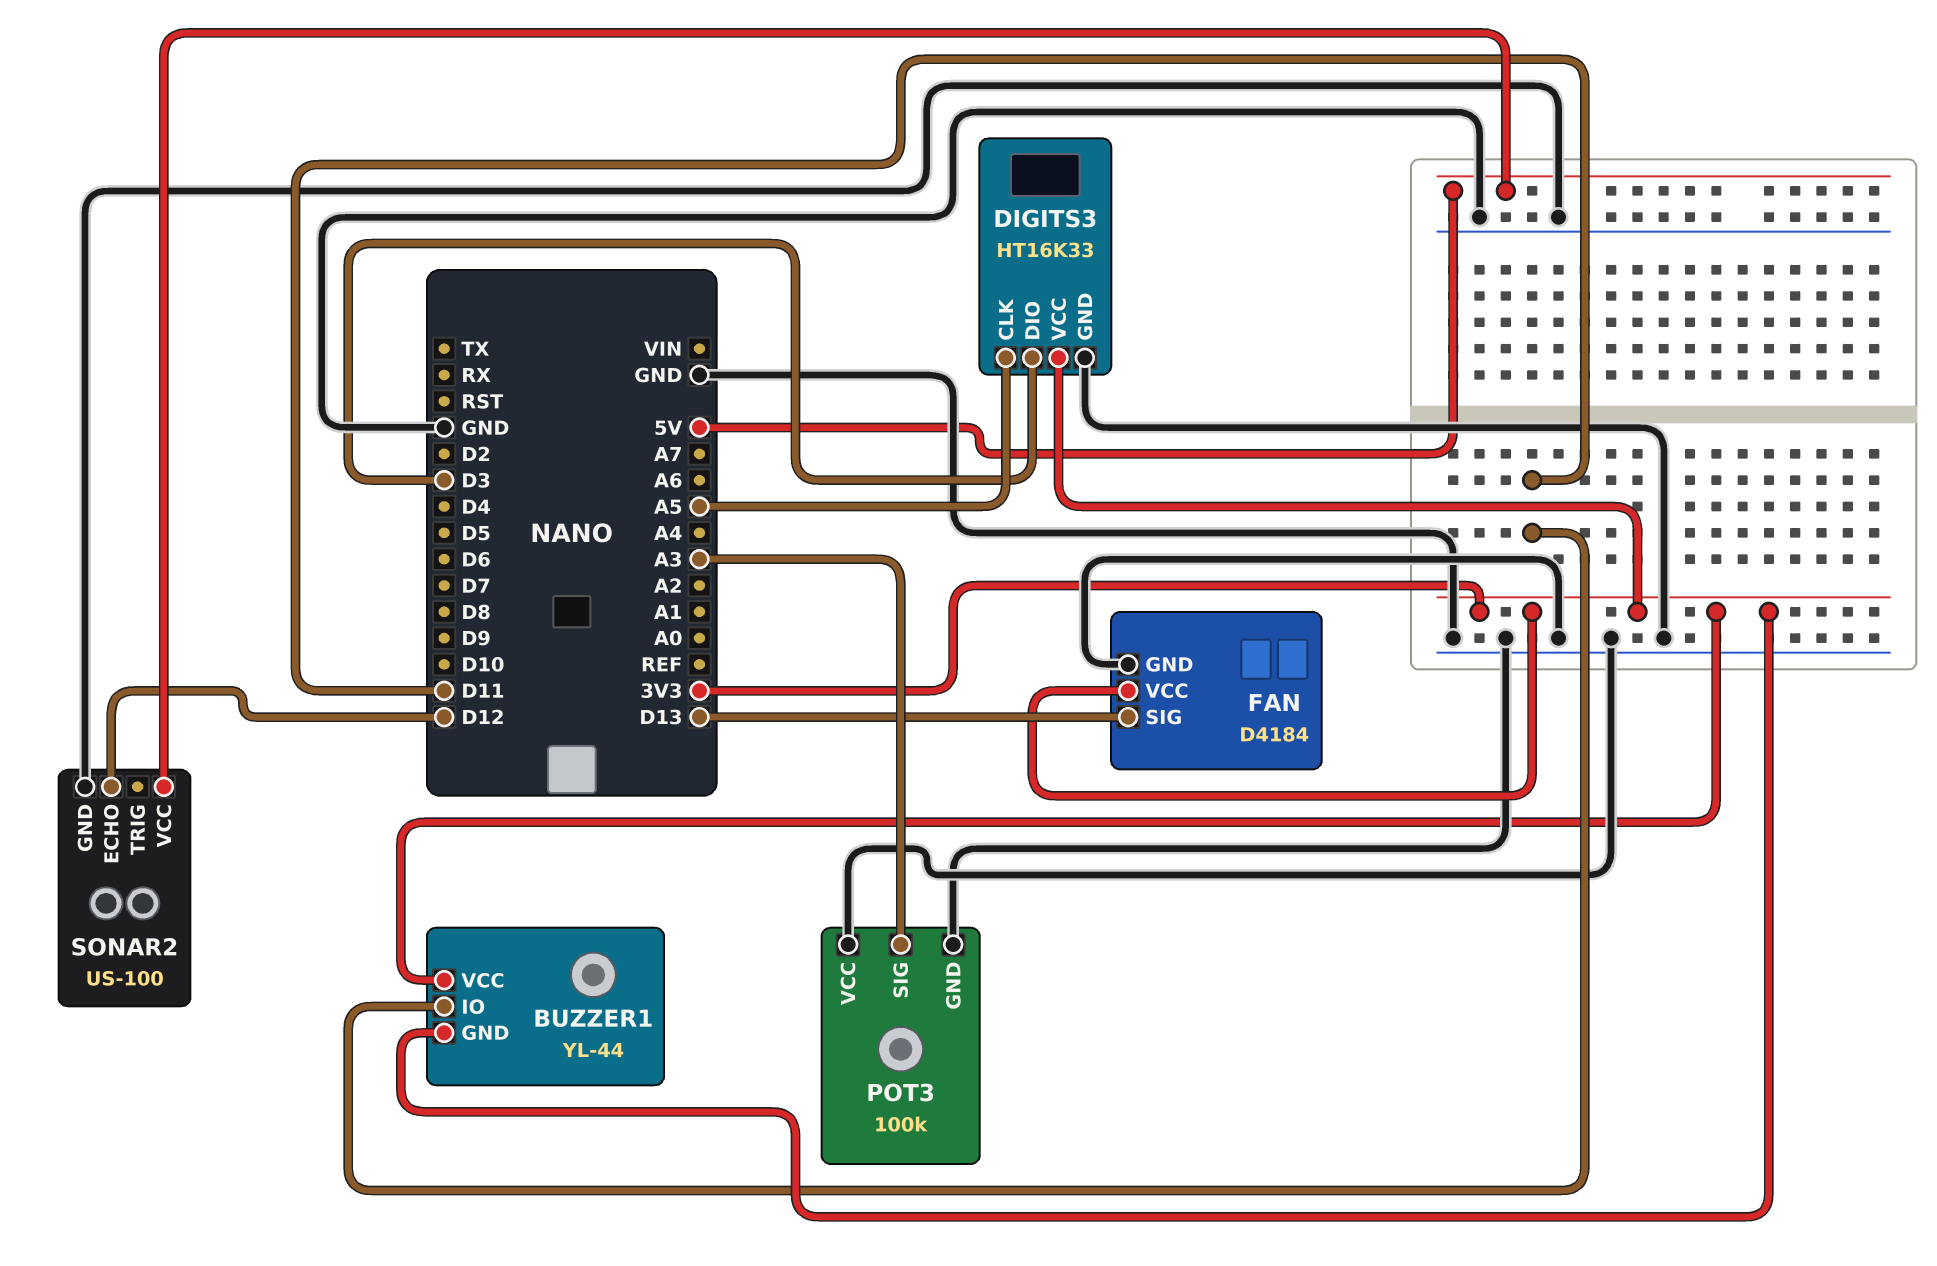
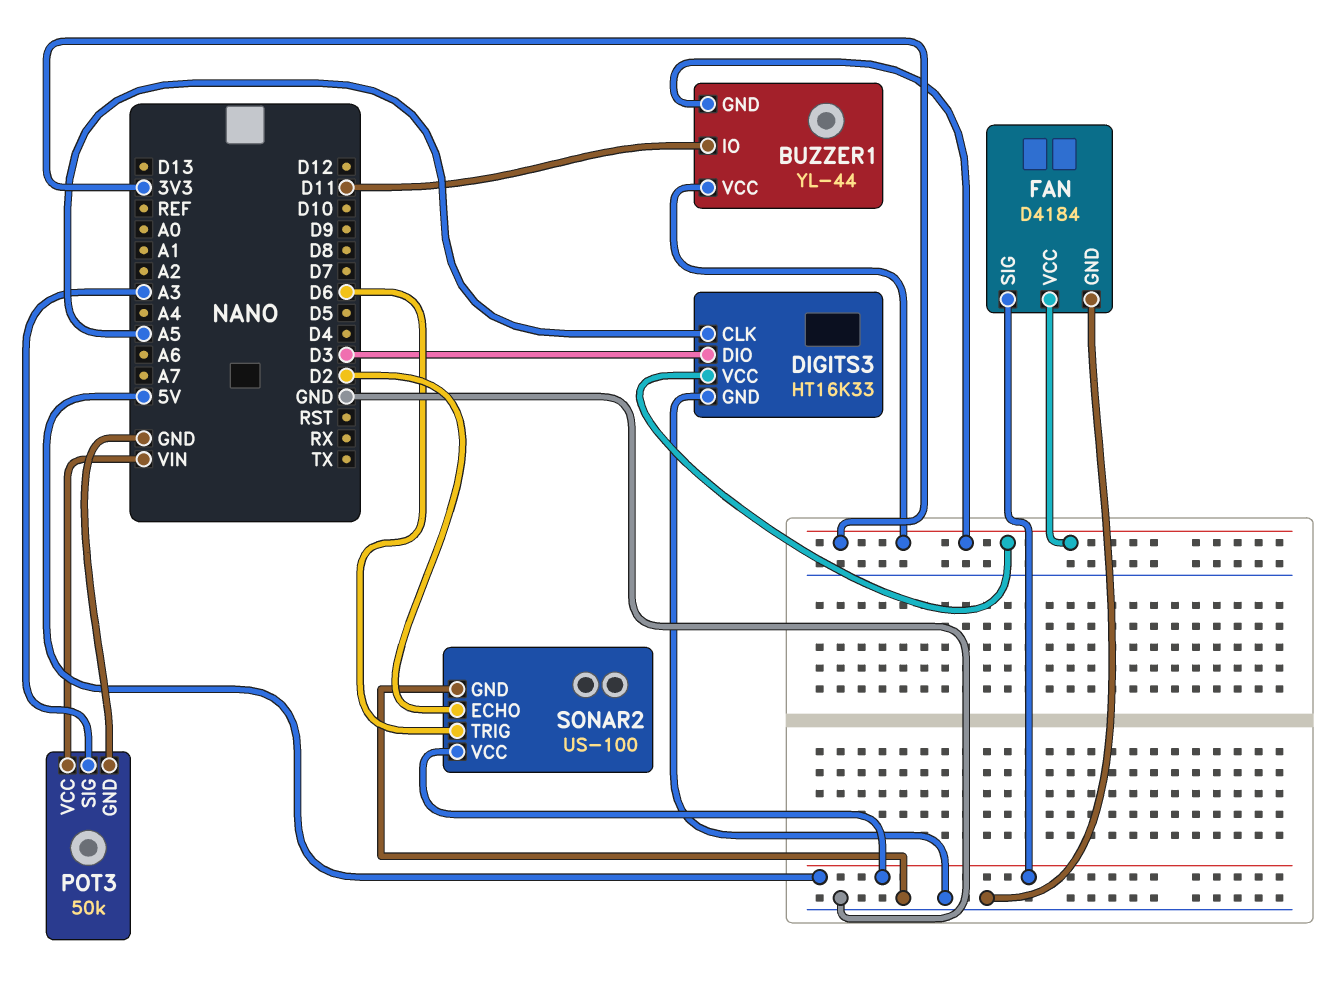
FAN pin SIG: D13 -> 5V
POT3: 100k -> 50k
POT3 pin VCC: GND -> VIN
SONAR2 pin ECHO: D12 -> D2
SONAR2 pin TRIG: none -> D6

